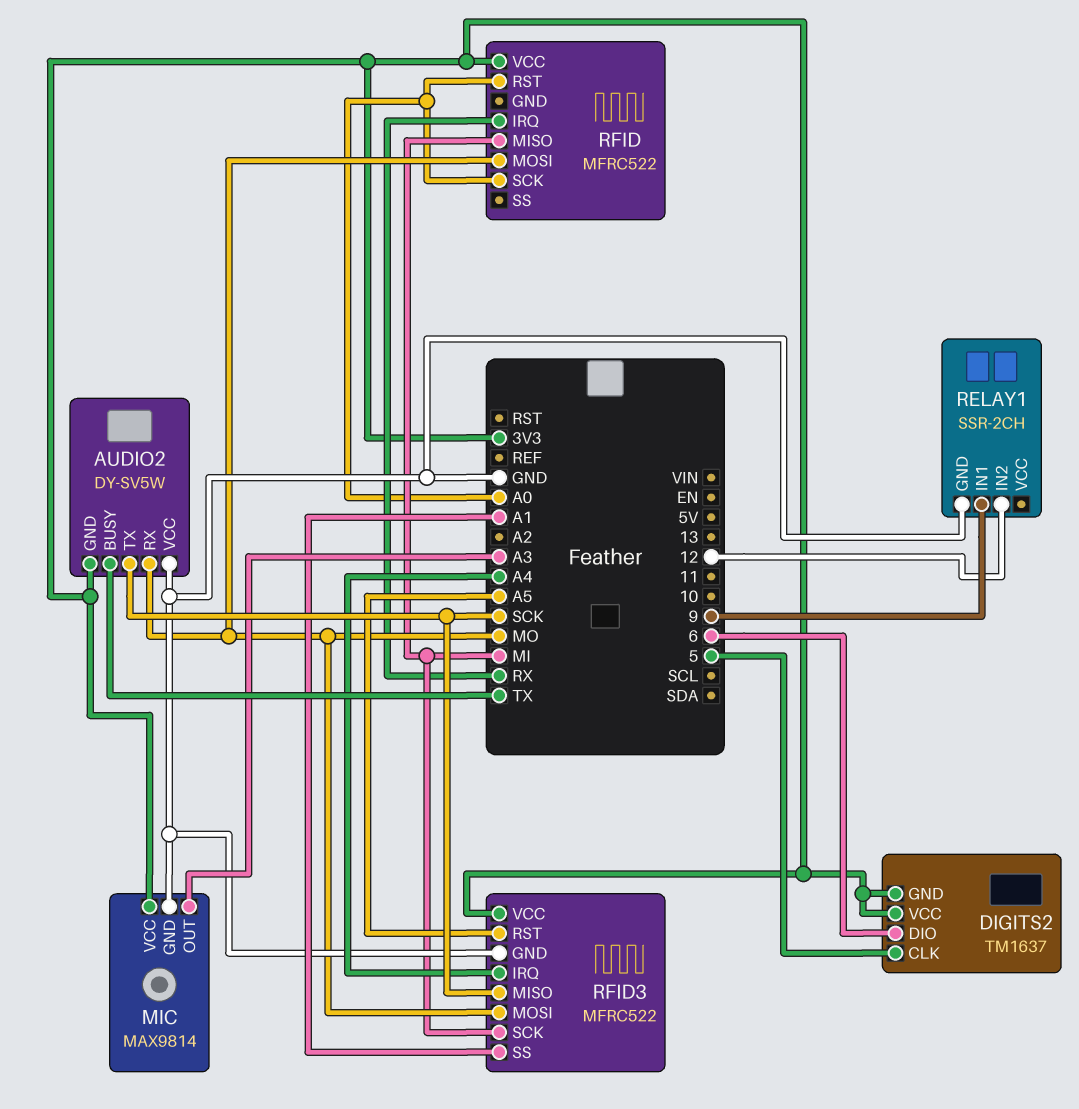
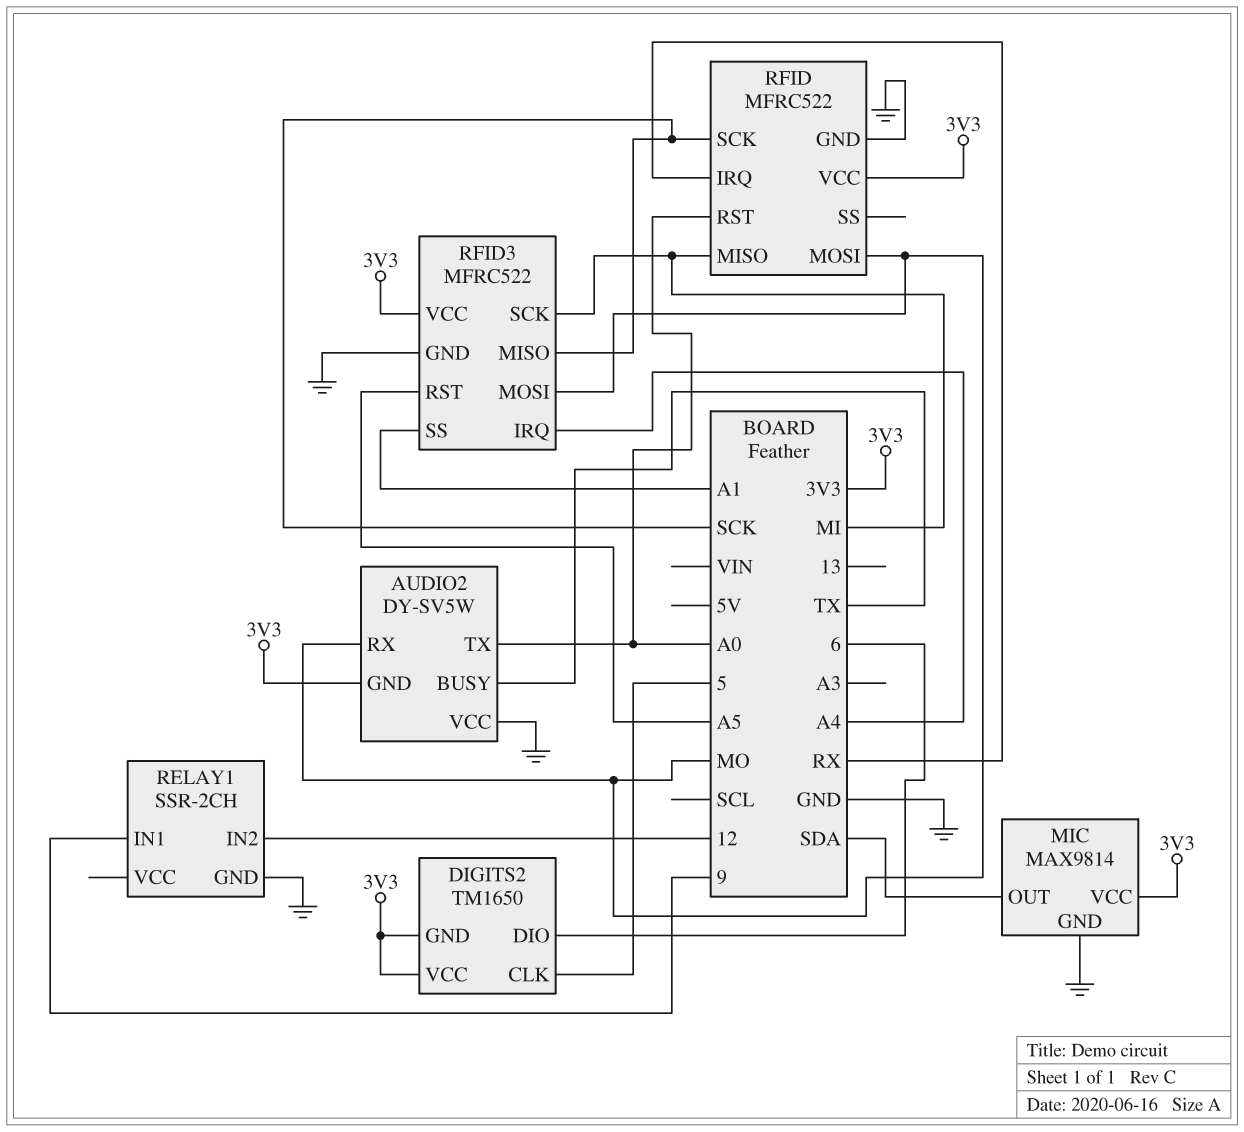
AUDIO2 pin TX: SCK -> A0
DIGITS2: TM1637 -> TM1650
MIC pin OUT: A3 -> SDA
RFID pin GND: none -> GND
RFID pin SCK: A0 -> SCK

